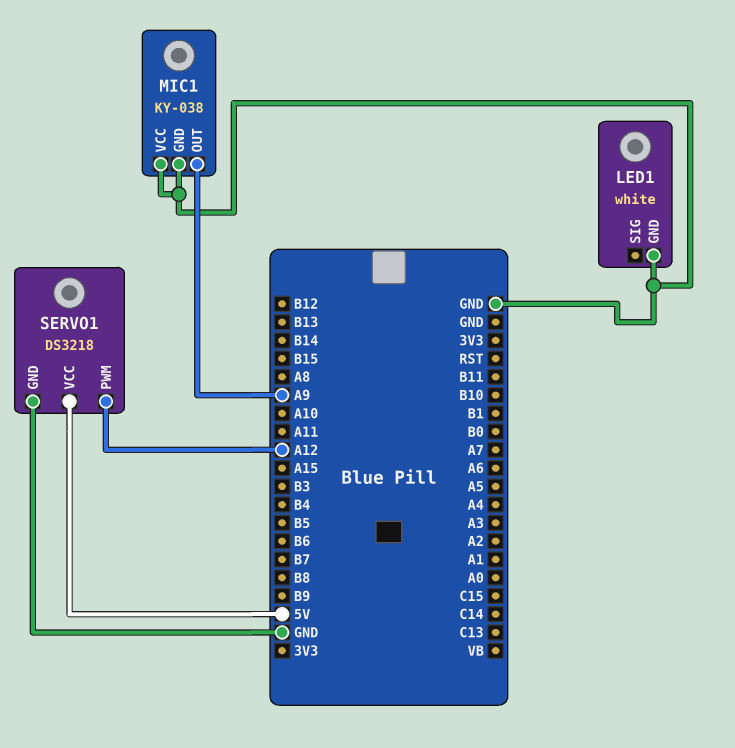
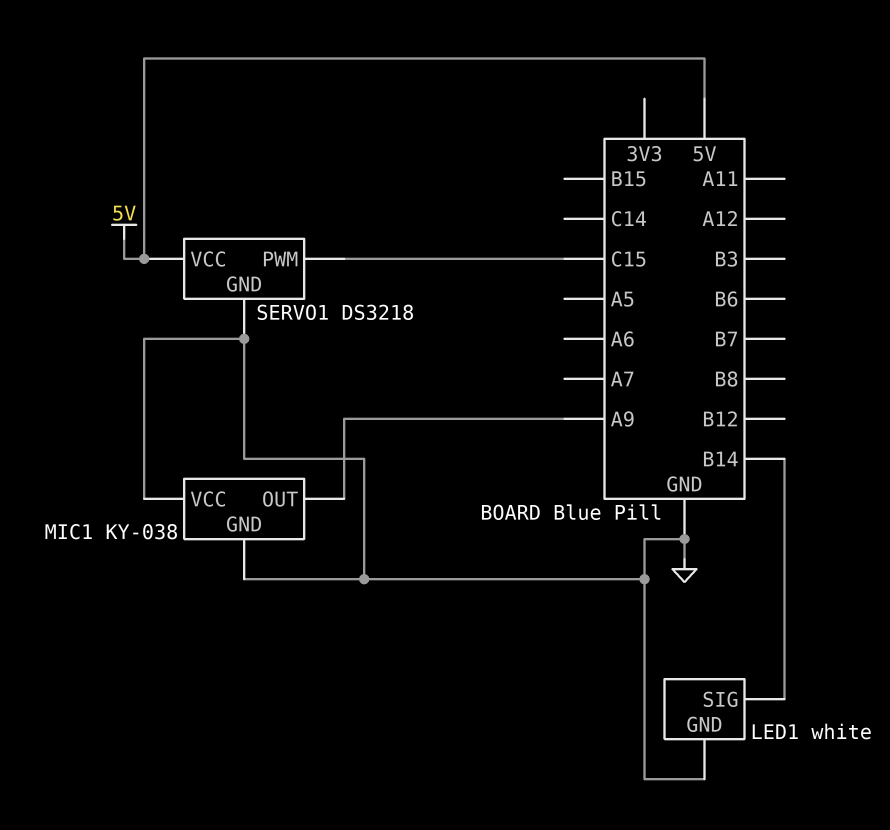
LED1 pin SIG: none -> B14
SERVO1 pin PWM: A12 -> C15

